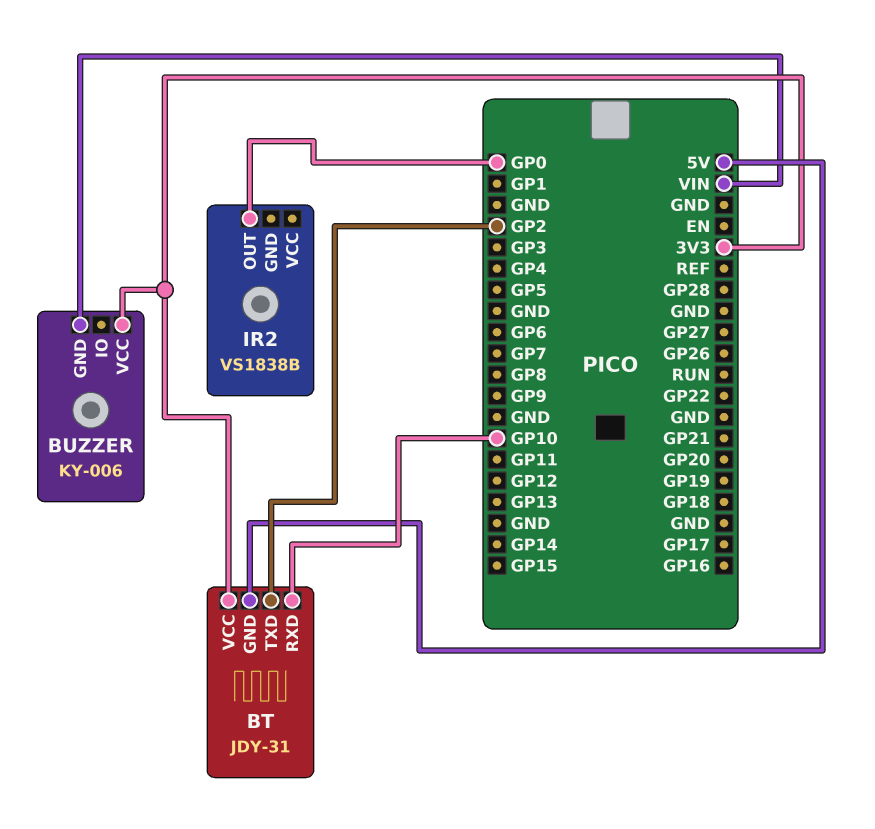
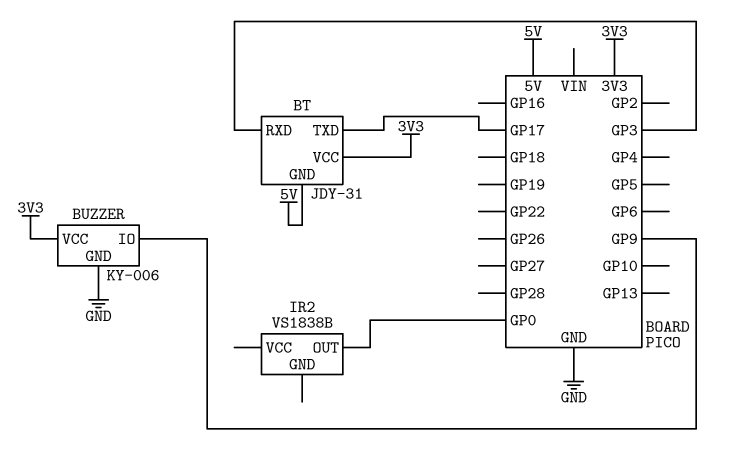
BT pin RXD: GP10 -> GP3
BT pin TXD: GP2 -> GP17
BUZZER pin GND: VIN -> GND
BUZZER pin IO: none -> GP9

